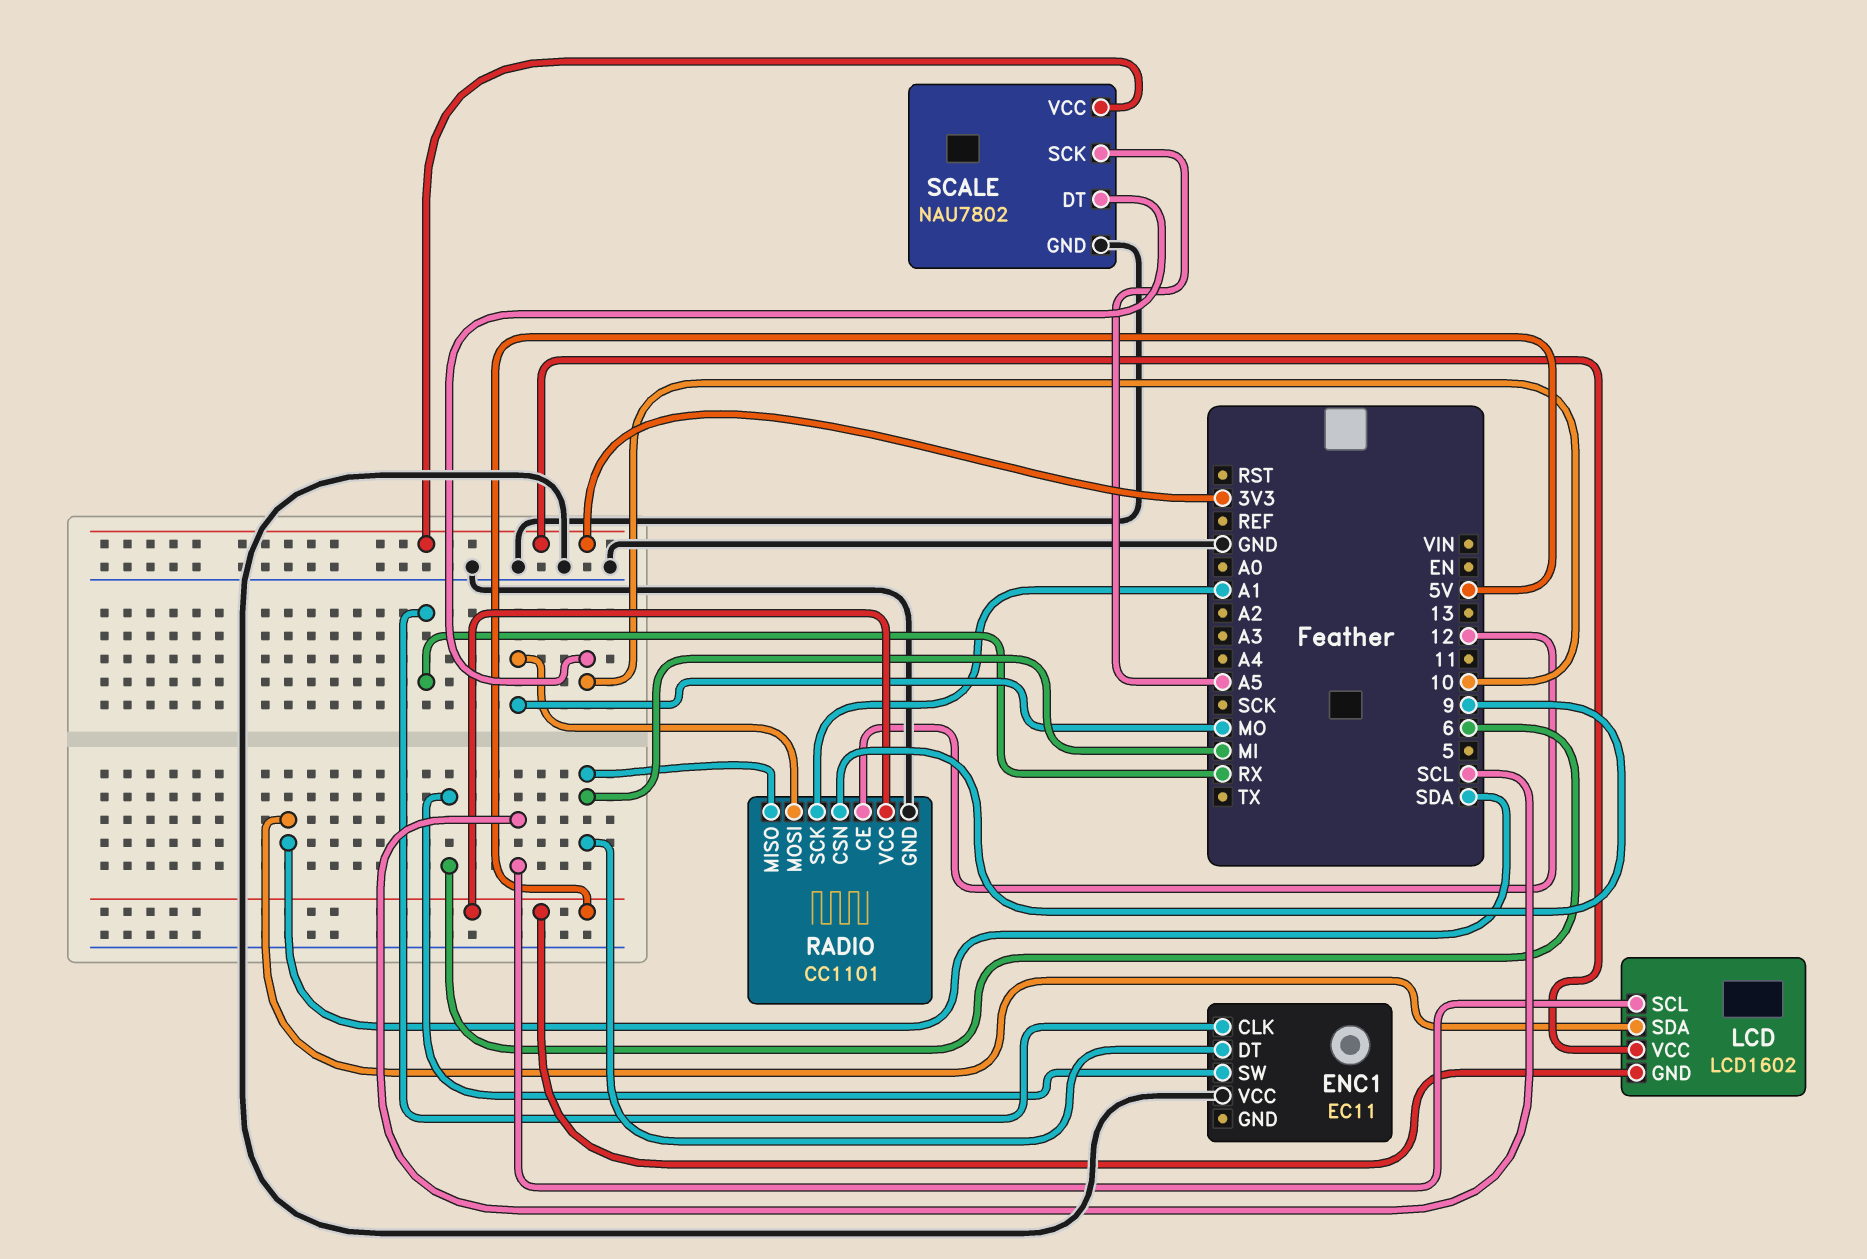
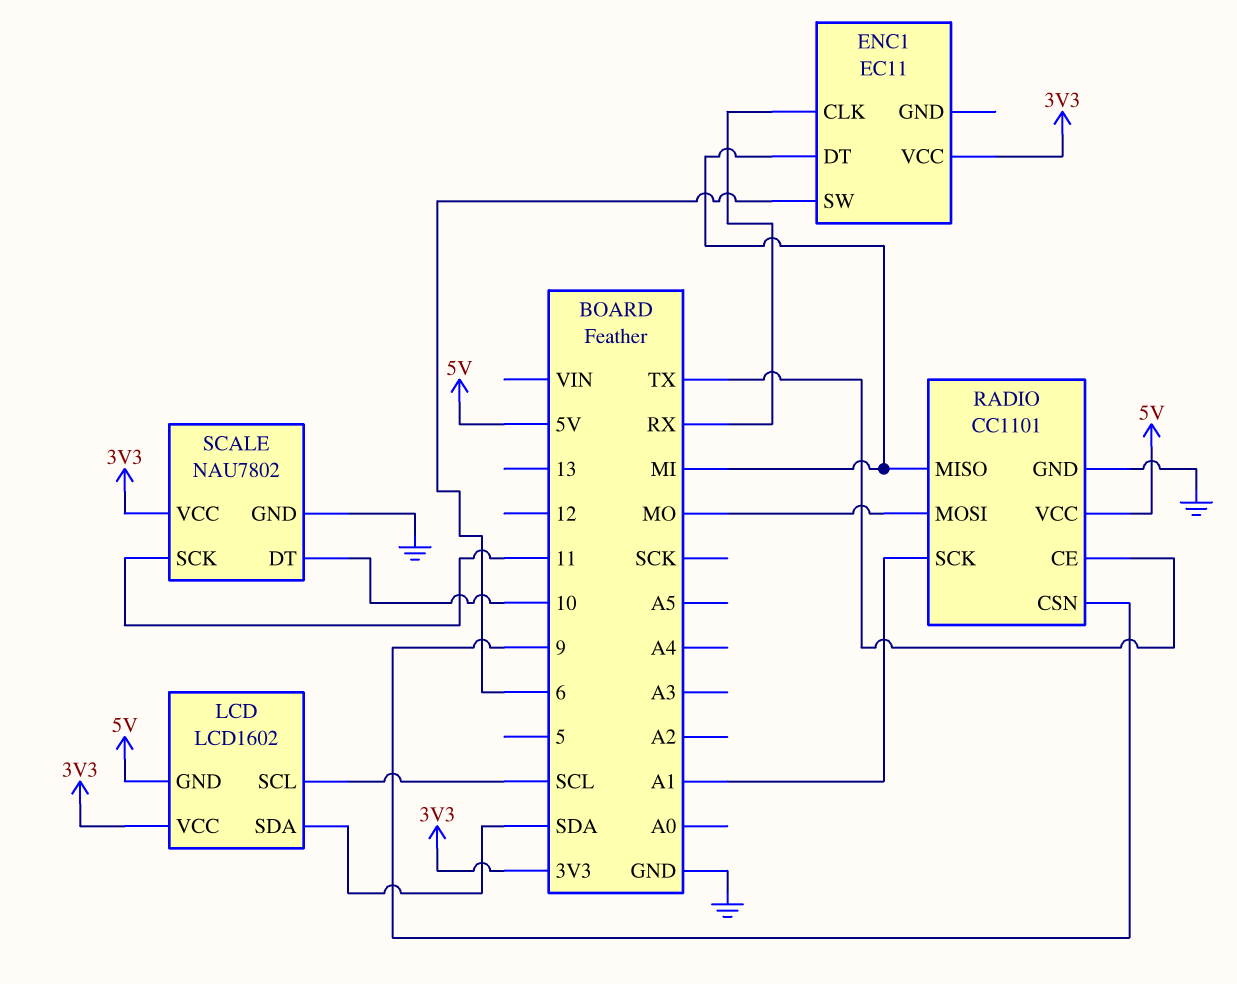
ENC1 pin VCC: GND -> 3V3
RADIO pin CE: 12 -> TX
SCALE pin SCK: A5 -> 11

